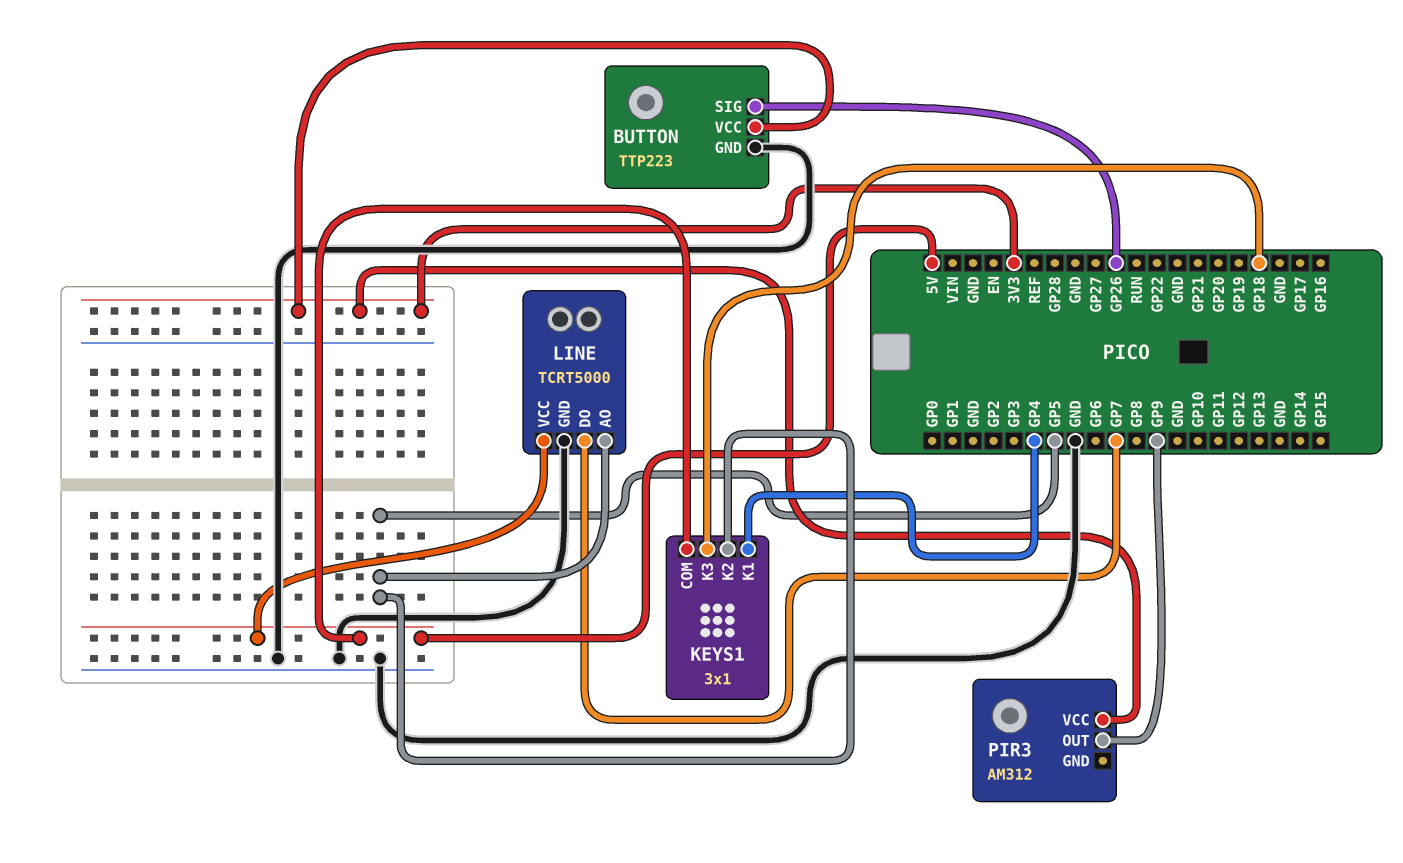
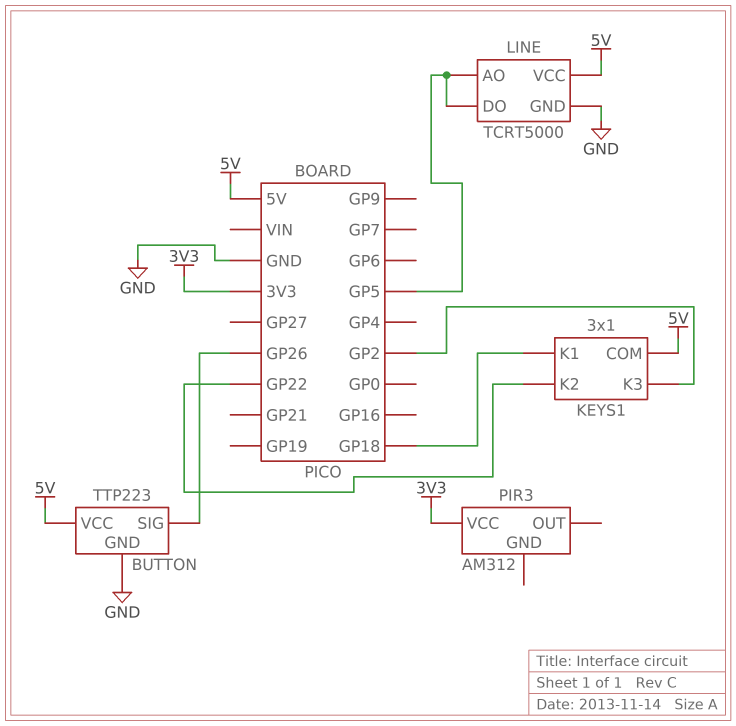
BUTTON pin VCC: 3V3 -> 5V
KEYS1 pin K1: GP4 -> GP18
KEYS1 pin K2: GP5 -> GP22
KEYS1 pin K3: GP18 -> GP2
LINE pin DO: GP7 -> GP5
PIR3 pin OUT: GP9 -> none

